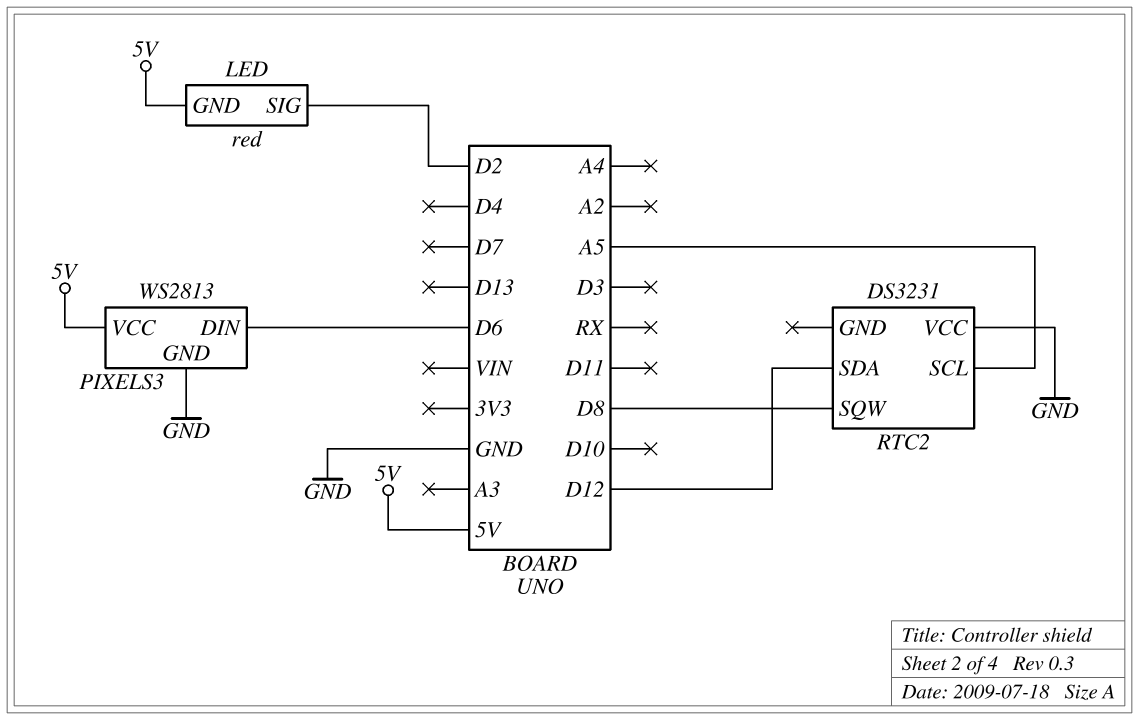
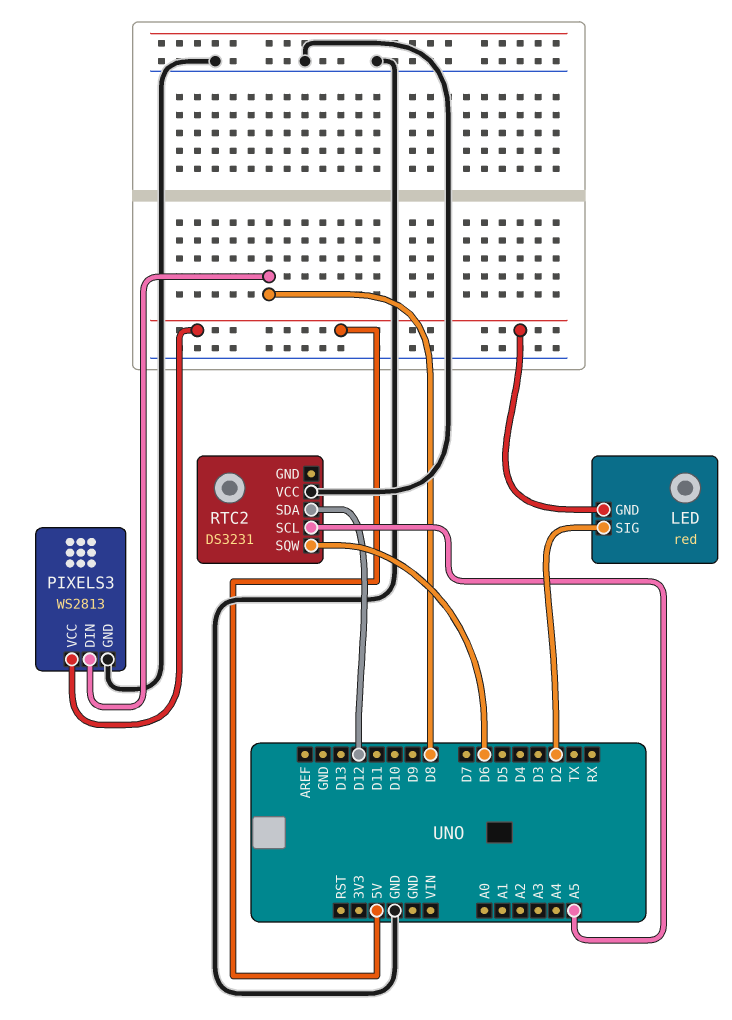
PIXELS3 pin DIN: D6 -> D8
RTC2 pin SQW: D8 -> D6

